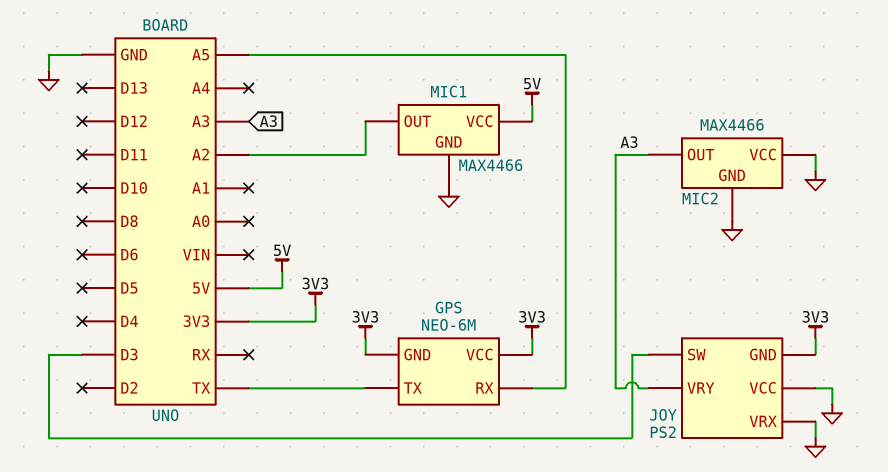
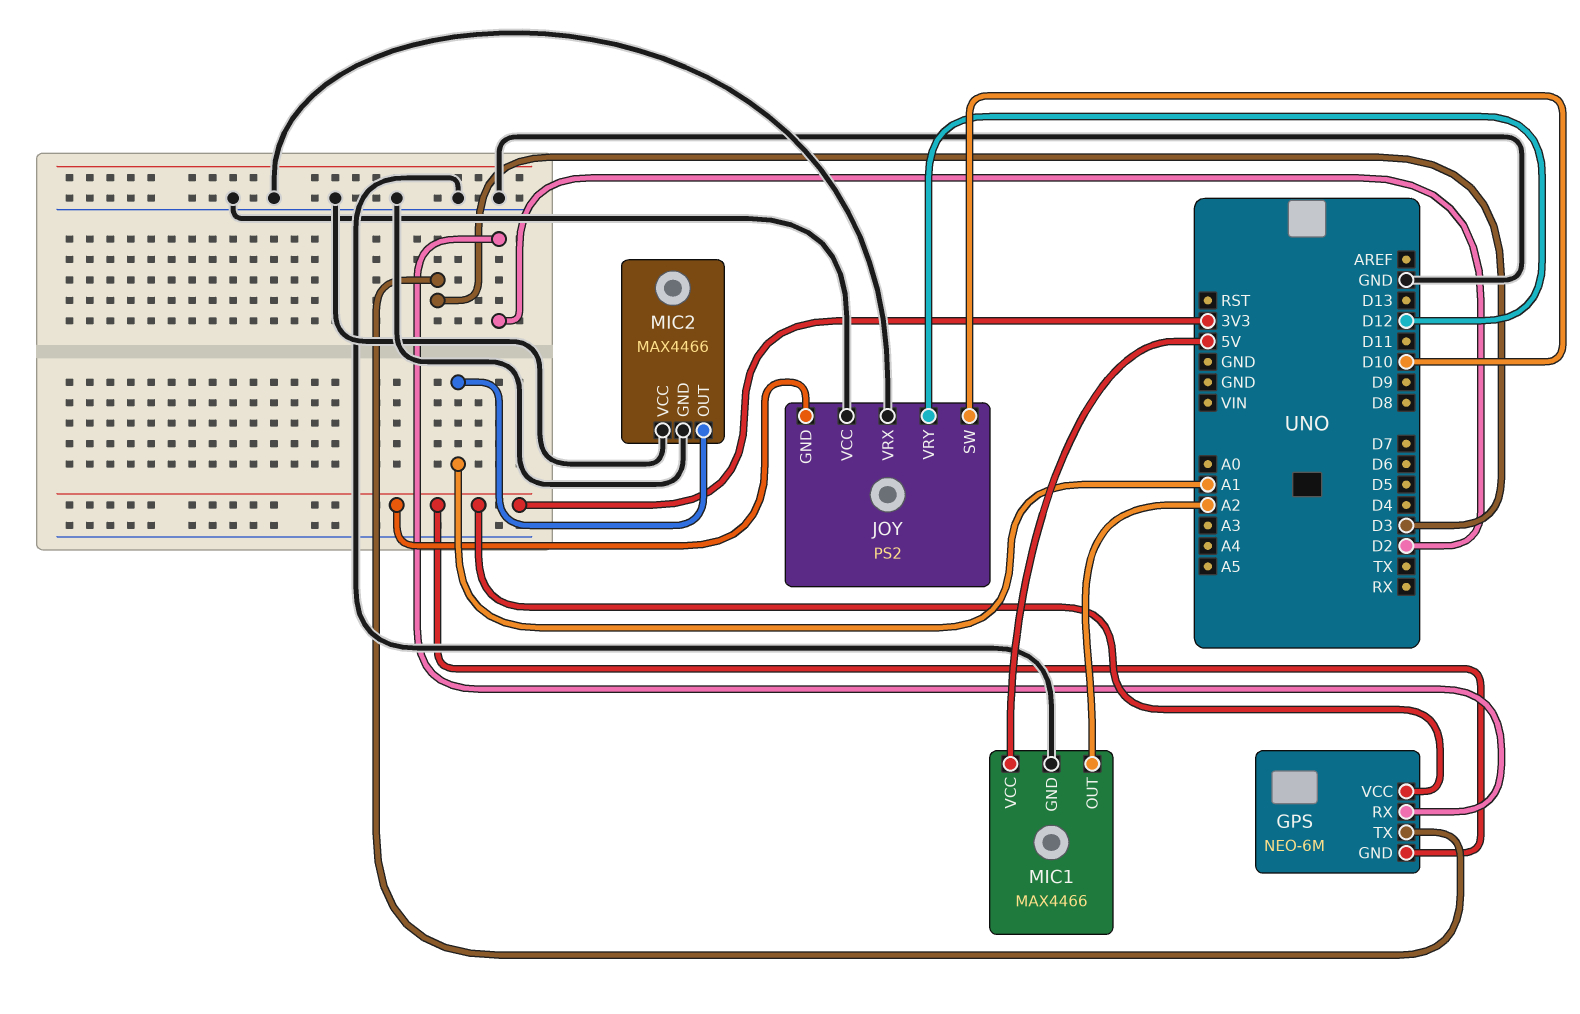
GPS pin RX: A5 -> D2
GPS pin TX: TX -> D3
JOY pin SW: D3 -> D10
JOY pin VRY: A3 -> D12
MIC2 pin OUT: A3 -> A1

